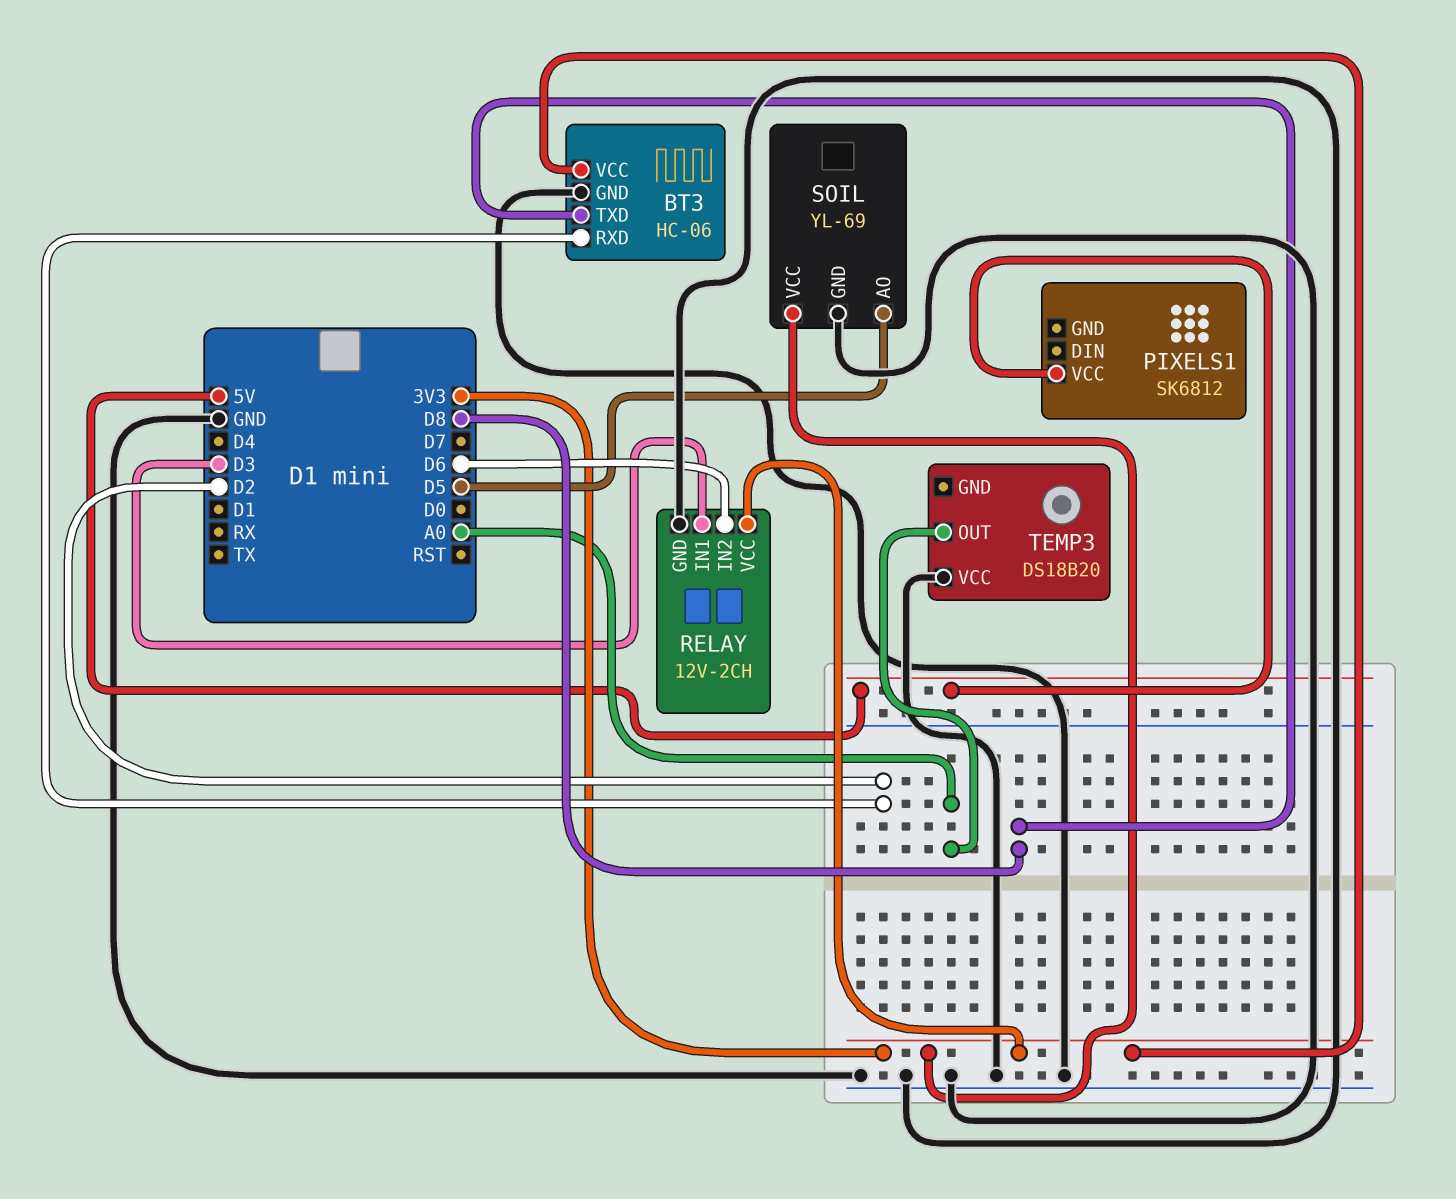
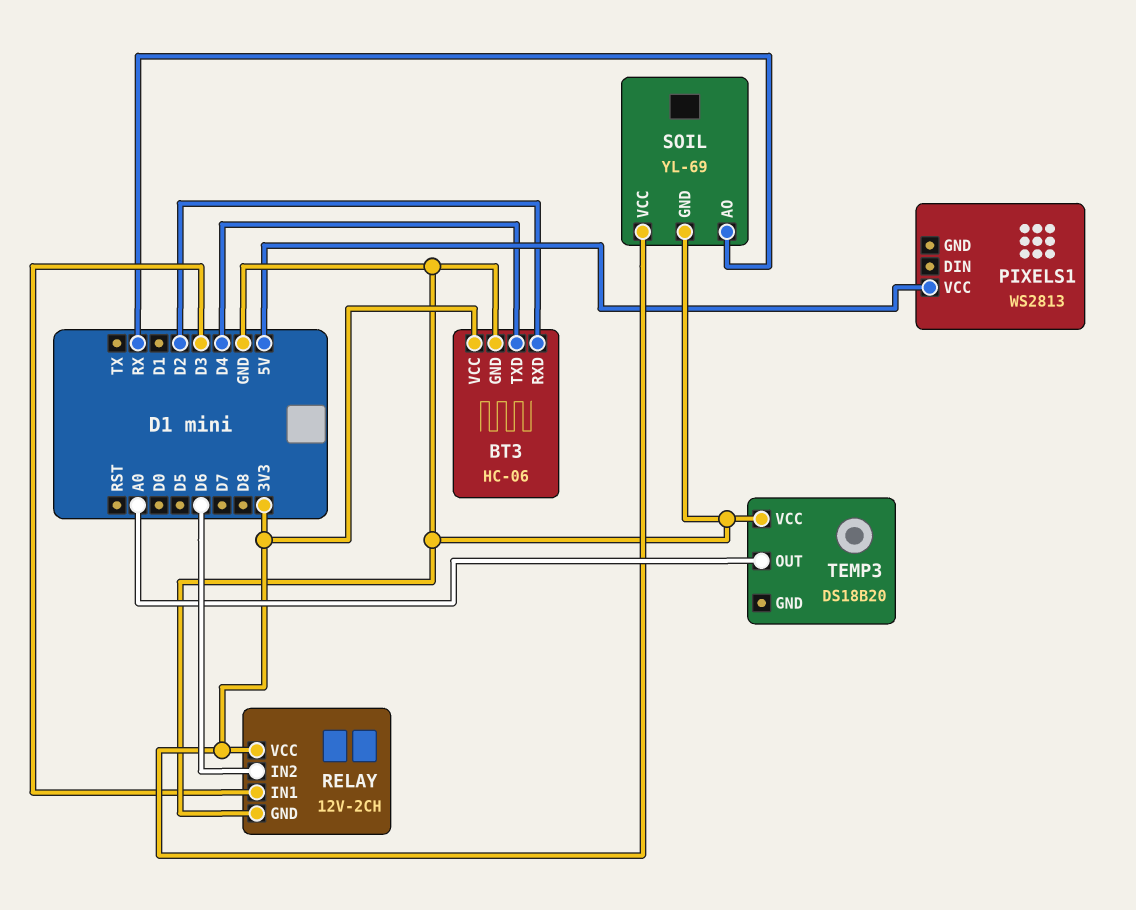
BT3 pin TXD: D8 -> D4
PIXELS1: SK6812 -> WS2813
SOIL pin AO: D5 -> RX

